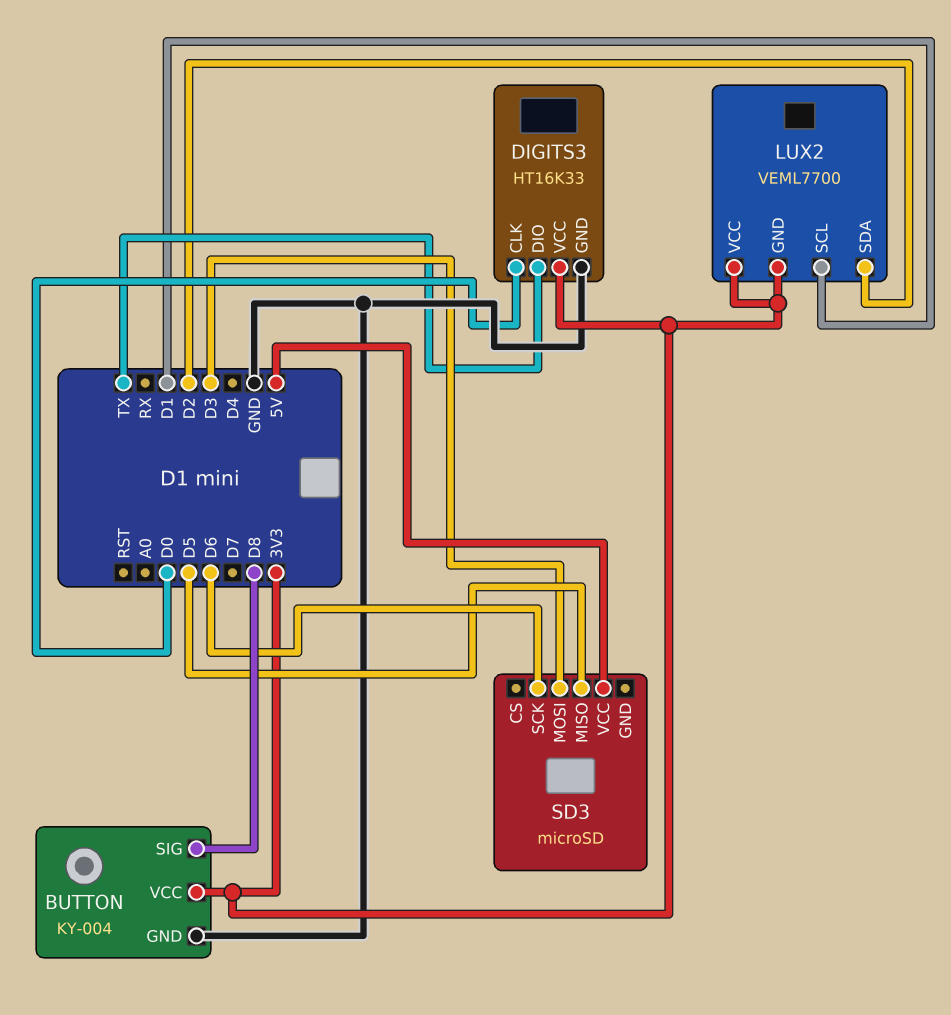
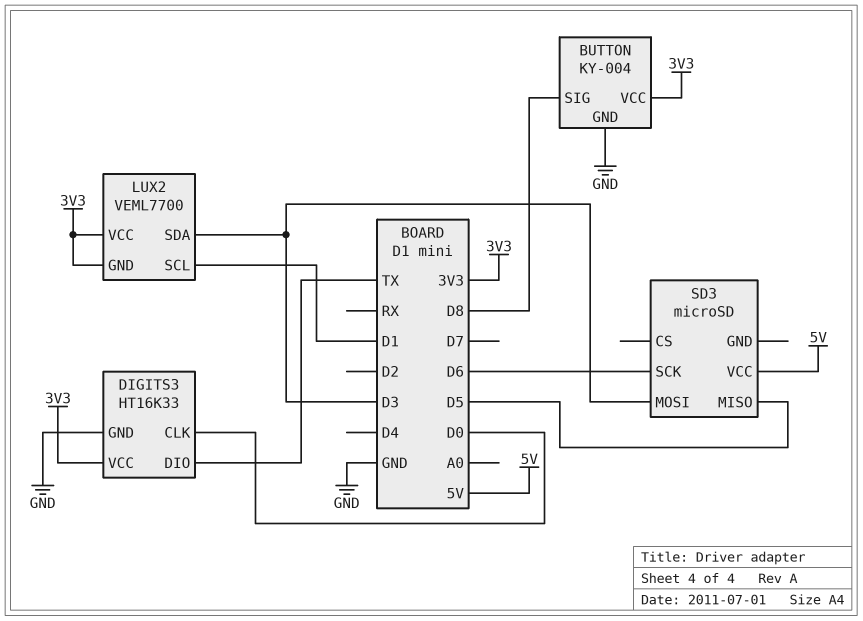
LUX2 pin SDA: D2 -> D3

